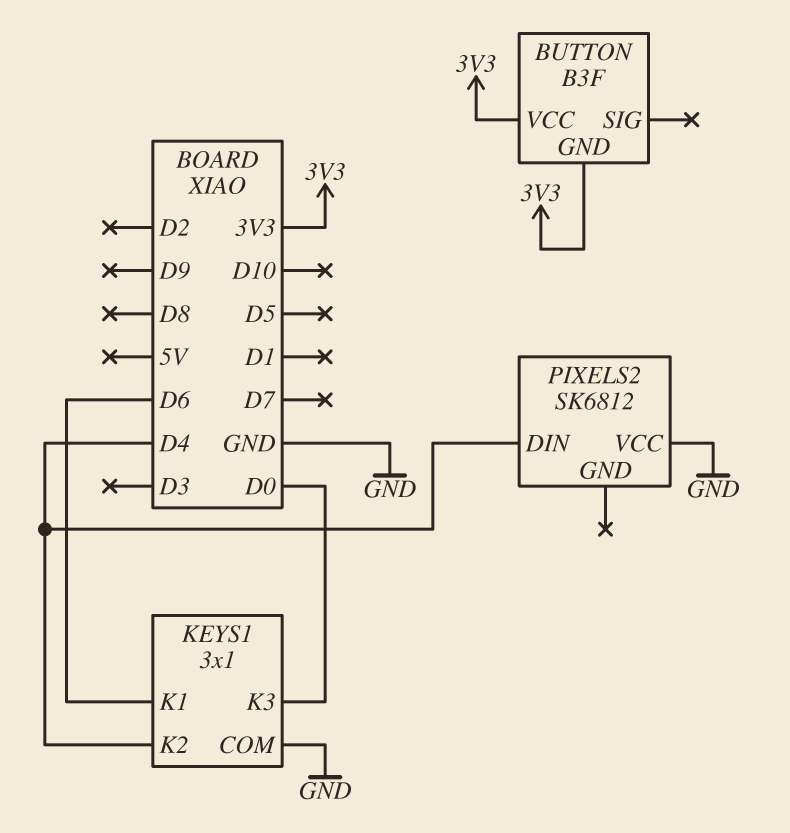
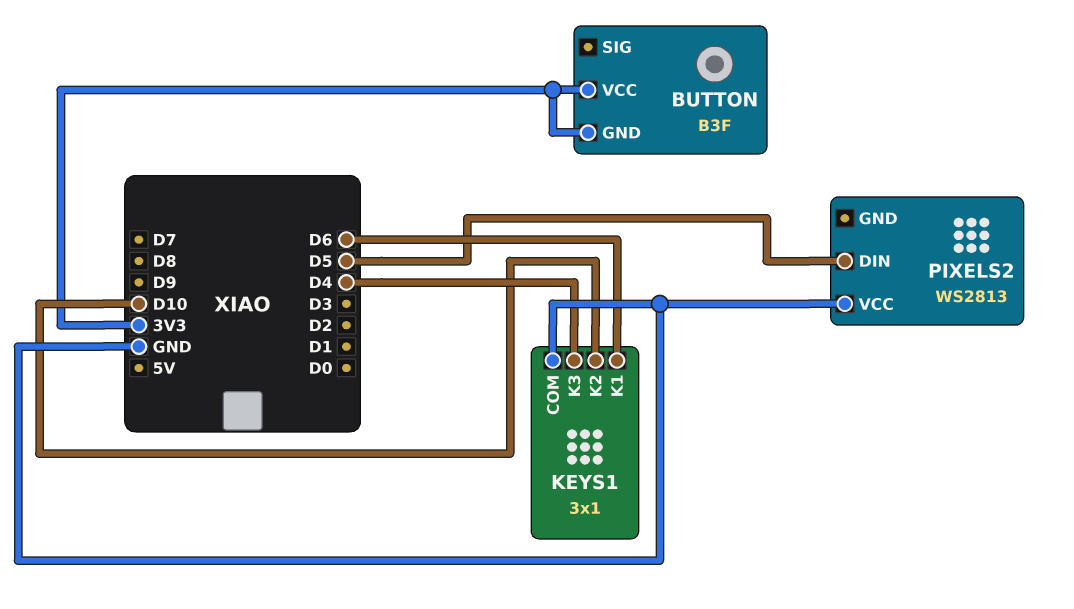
KEYS1 pin K2: D4 -> D10
KEYS1 pin K3: D0 -> D4
PIXELS2: SK6812 -> WS2813
PIXELS2 pin DIN: D4 -> D5

